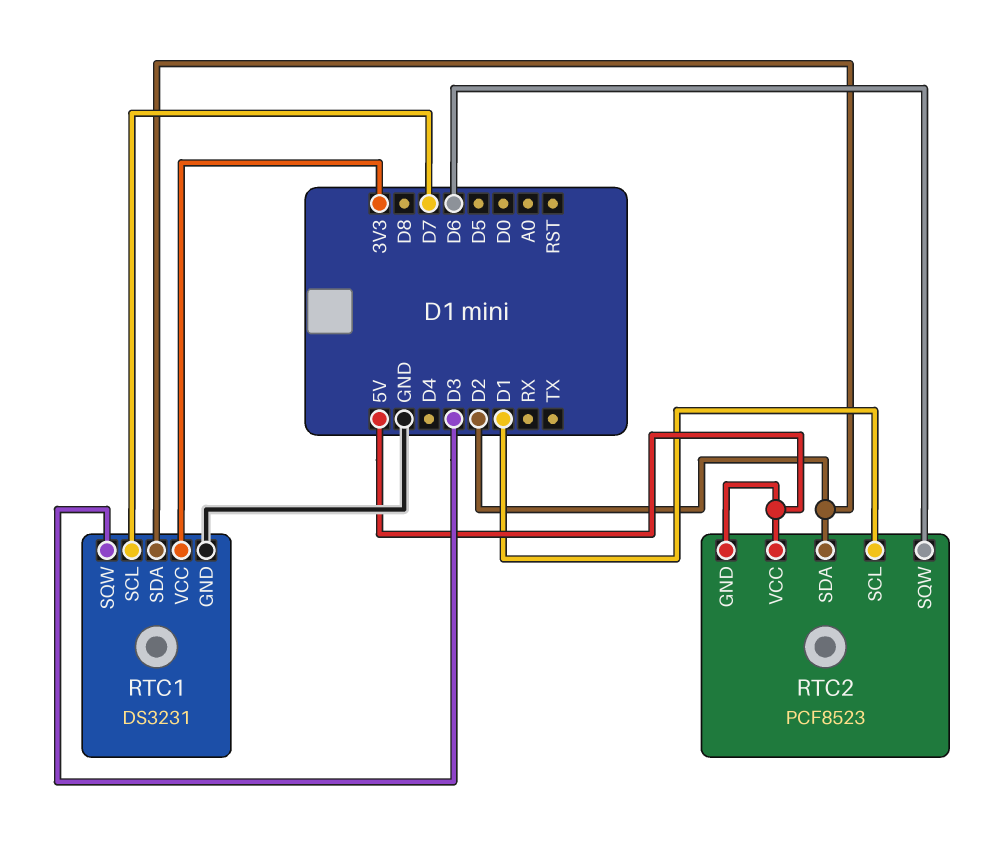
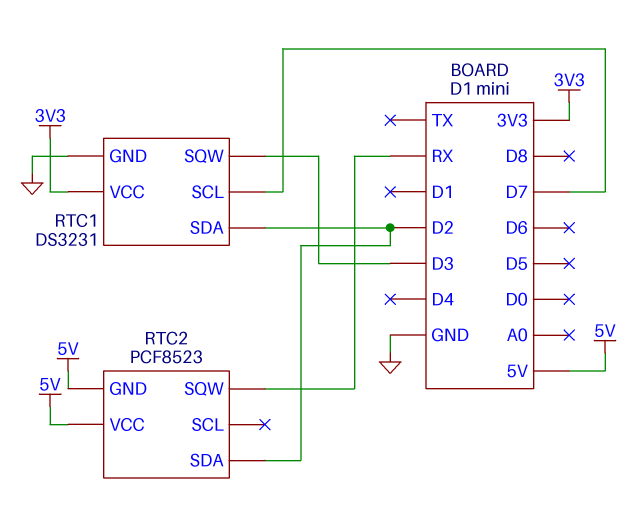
RTC2 pin SCL: D1 -> none
RTC2 pin SQW: D6 -> RX

